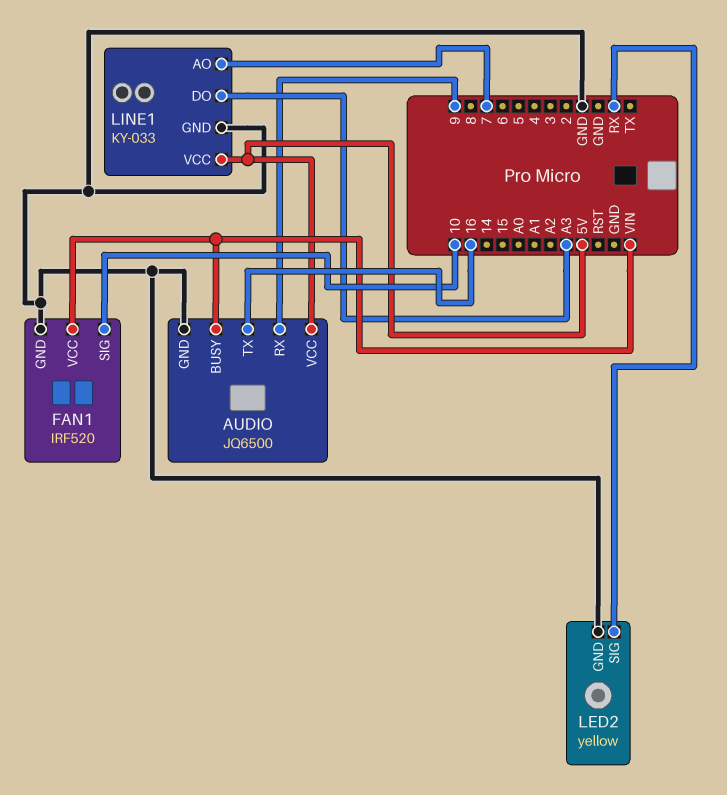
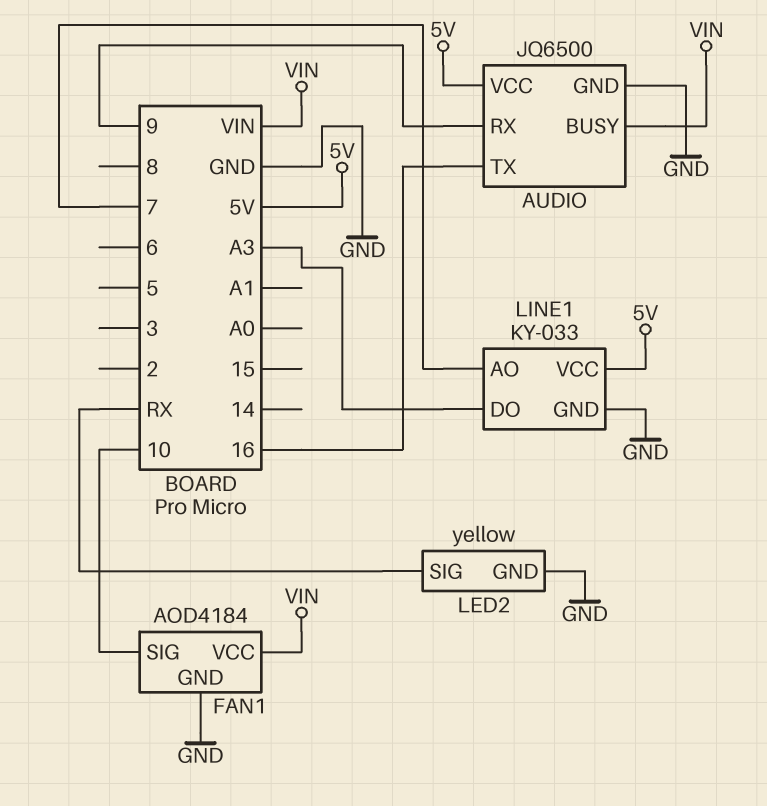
FAN1: IRF520 -> AOD4184

